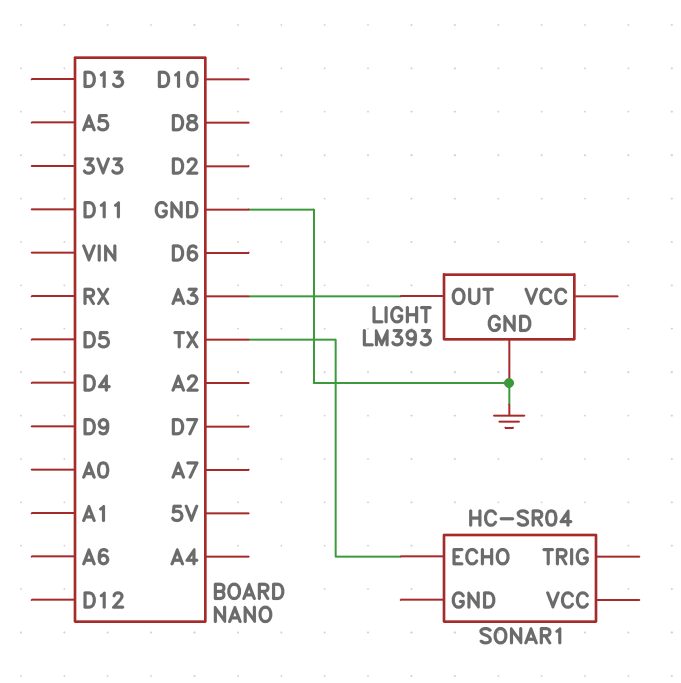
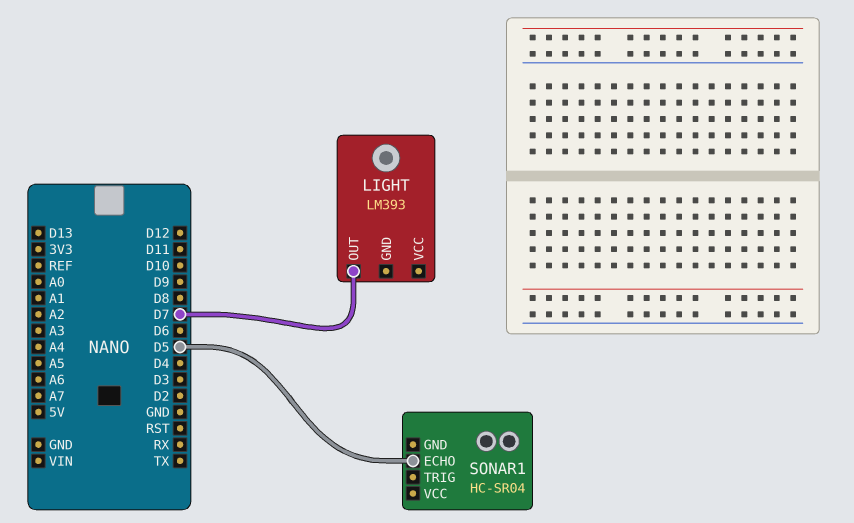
LIGHT pin GND: GND -> none
LIGHT pin OUT: A3 -> D7
SONAR1 pin ECHO: TX -> D5

